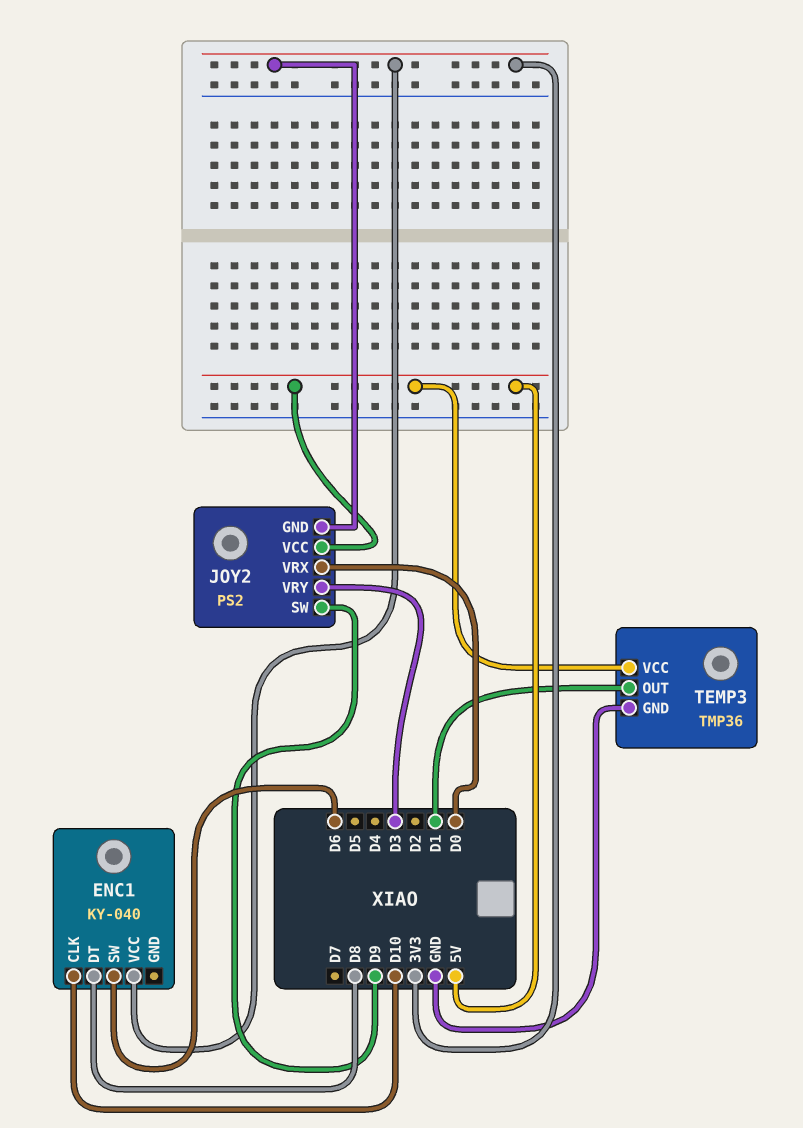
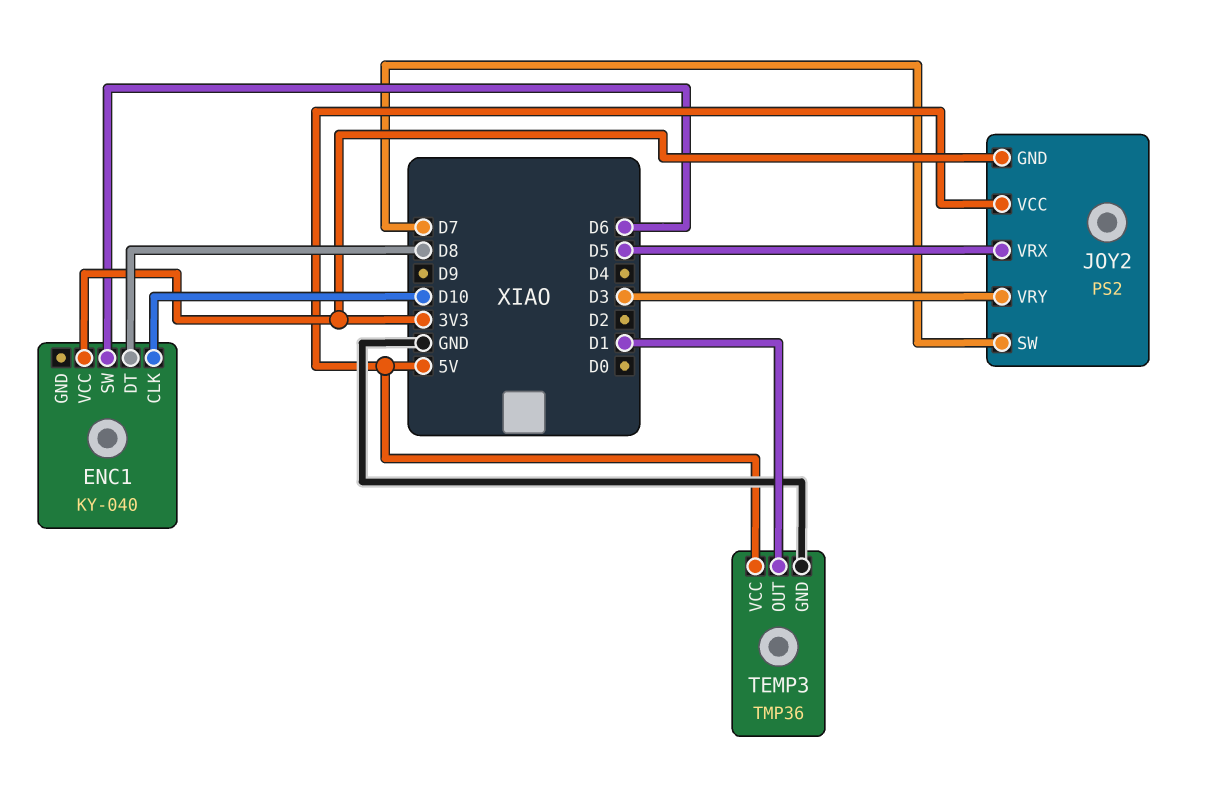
JOY2 pin SW: D9 -> D7
JOY2 pin VRX: D0 -> D5

